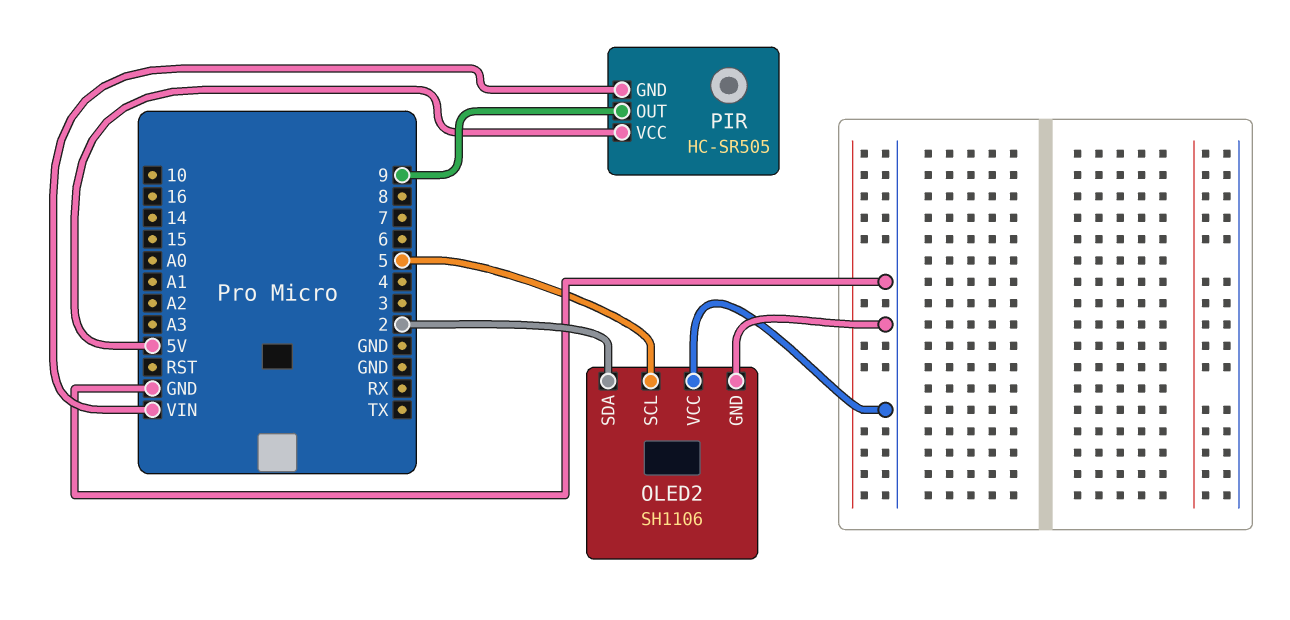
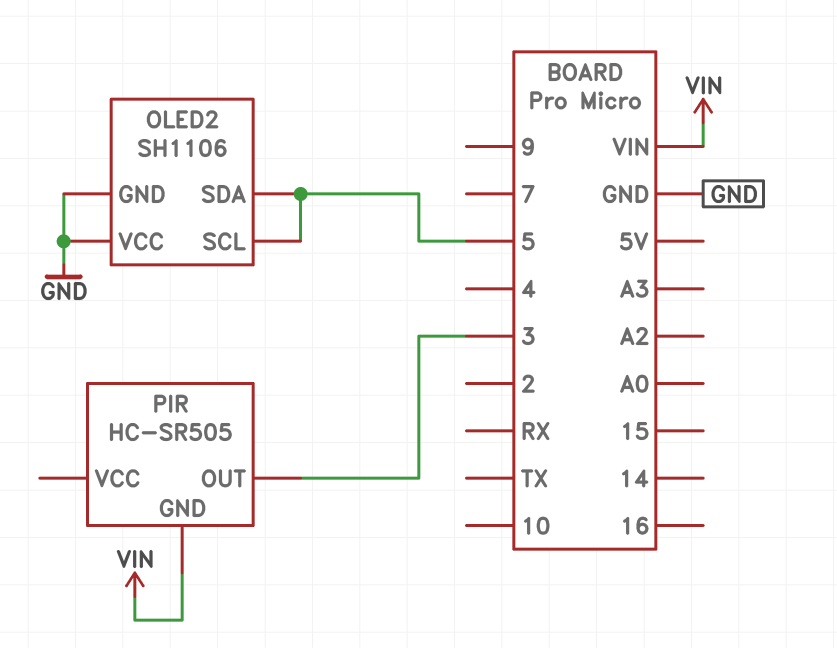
OLED2 pin SDA: 2 -> 5
PIR pin OUT: 9 -> 3
PIR pin VCC: 5V -> none

